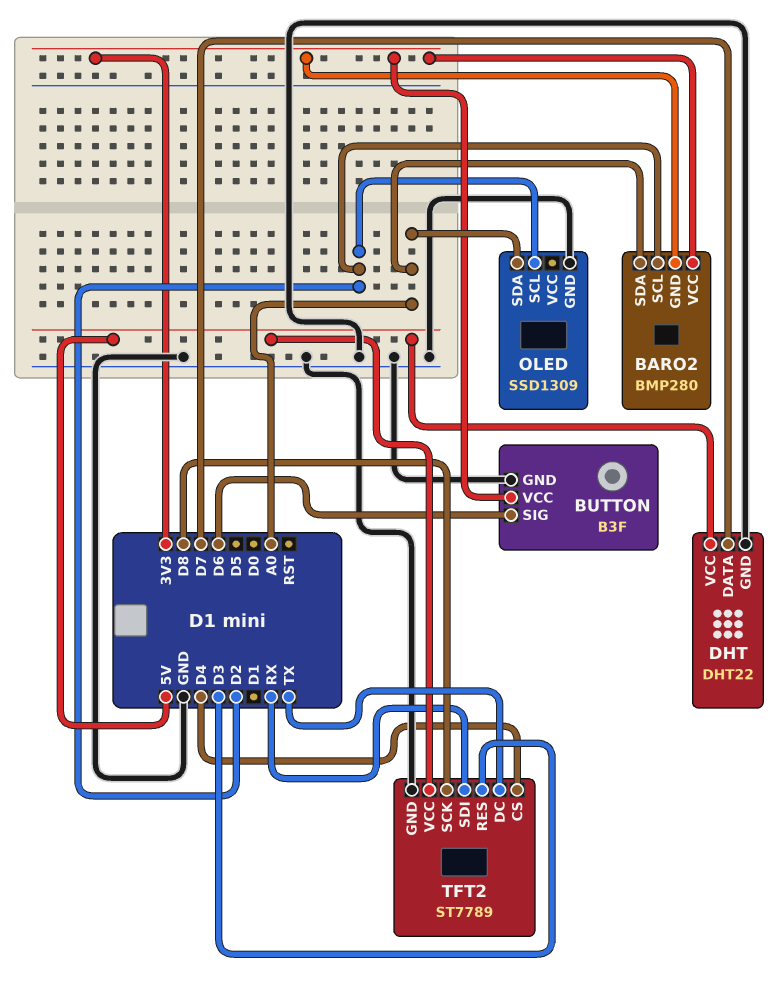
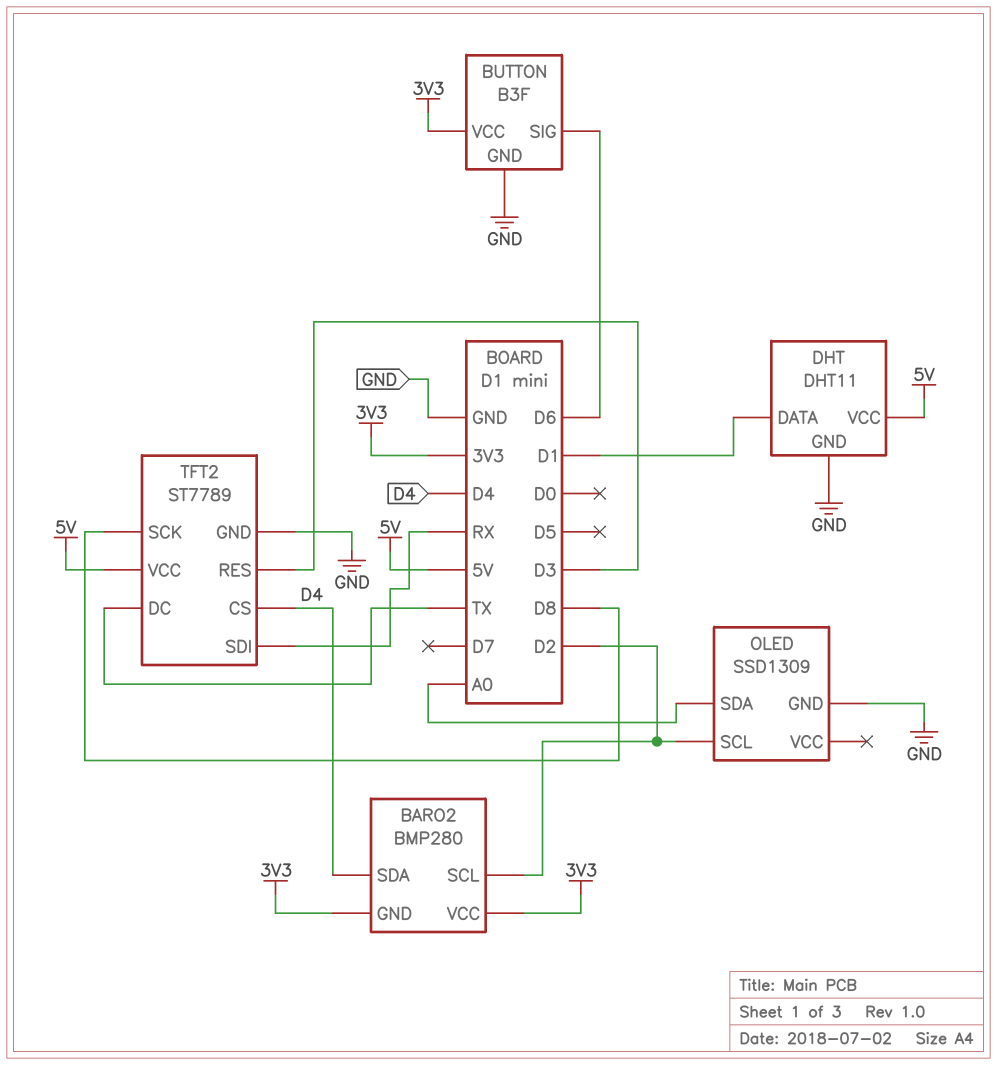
BARO2 pin SDA: A0 -> D4
DHT: DHT22 -> DHT11
DHT pin DATA: D7 -> D1

